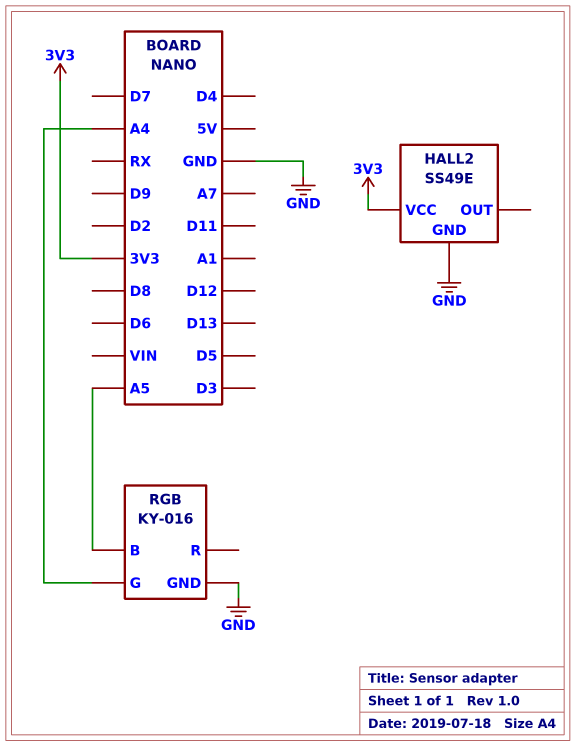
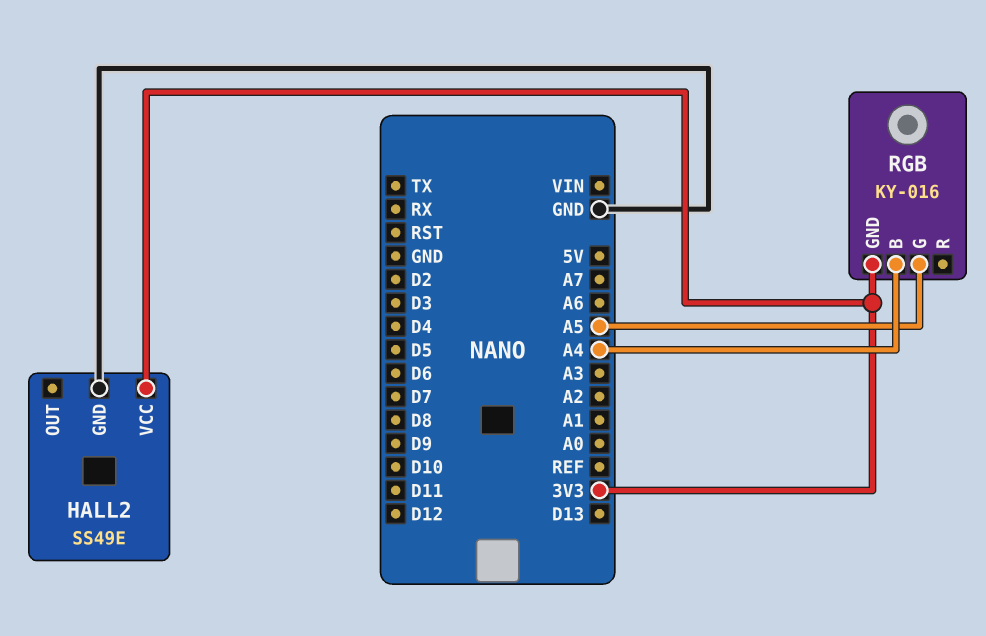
RGB pin B: A5 -> A4
RGB pin G: A4 -> A5
RGB pin GND: GND -> 3V3

